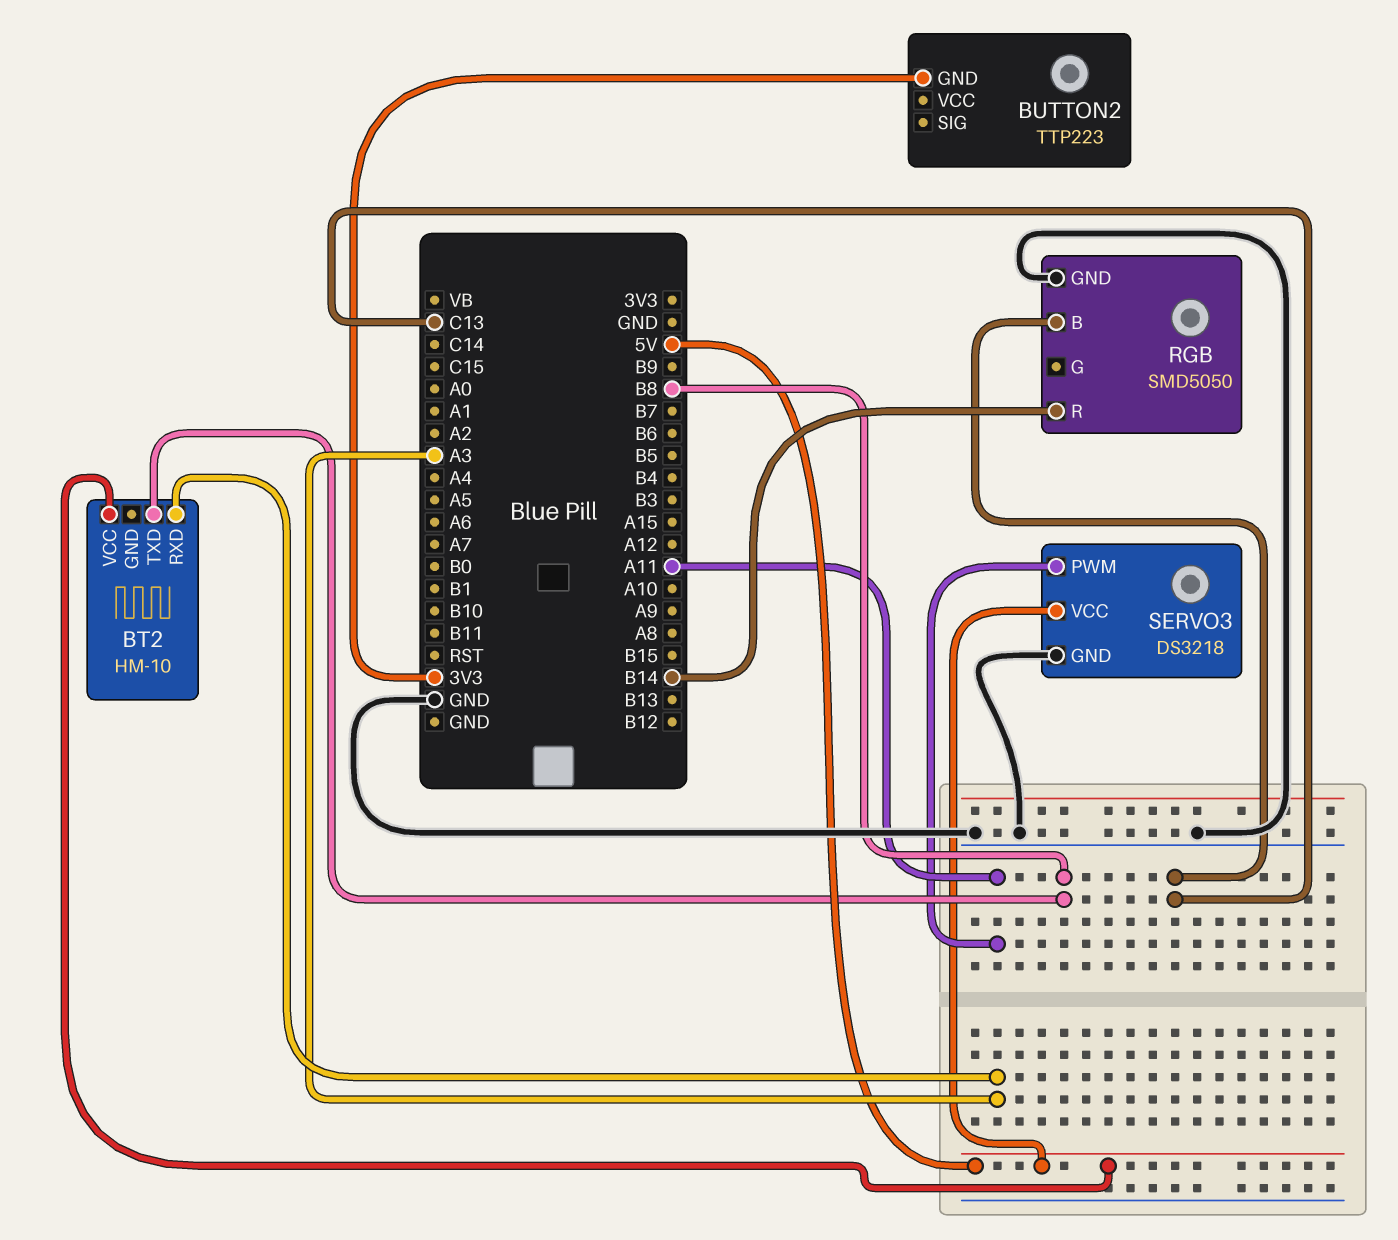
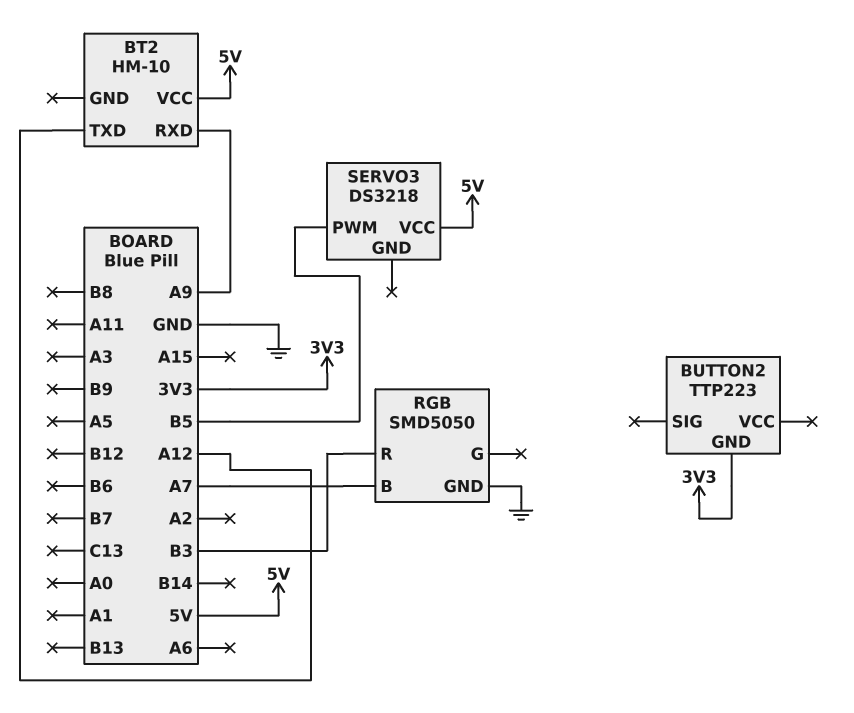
BT2 pin RXD: A3 -> A9
BT2 pin TXD: B8 -> A12
RGB pin B: C13 -> A7
RGB pin R: B14 -> B3
SERVO3 pin GND: GND -> none
SERVO3 pin PWM: A11 -> B5

